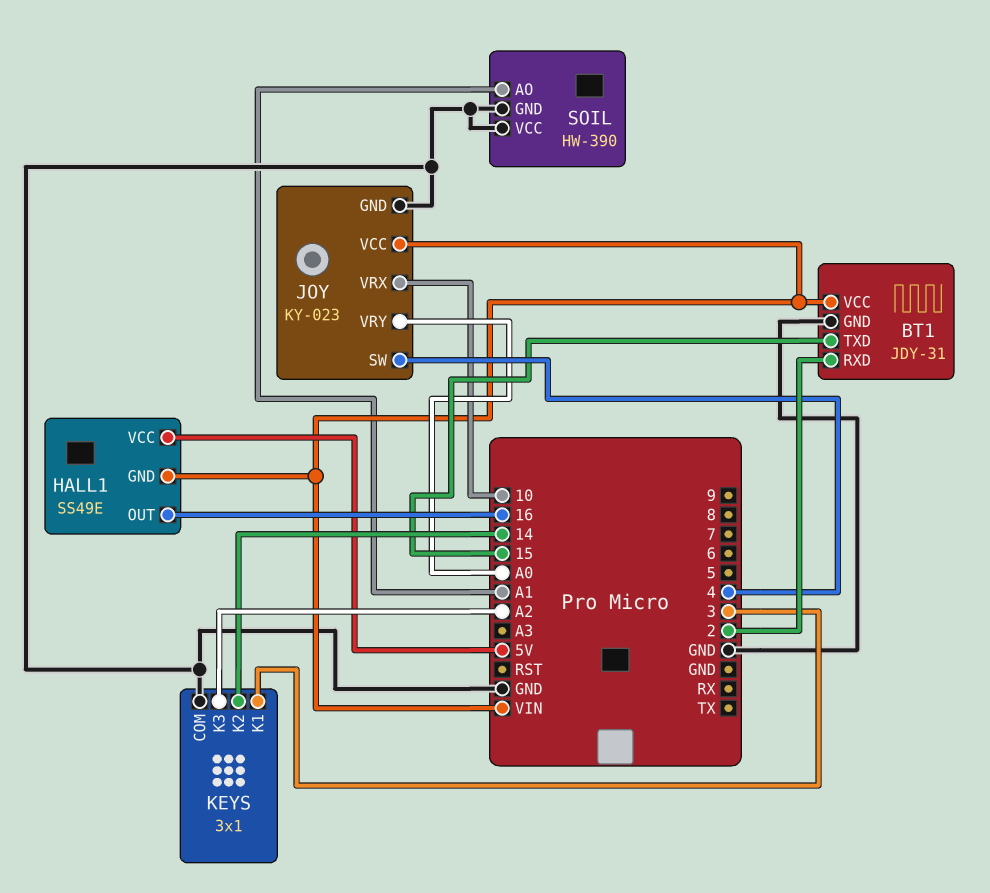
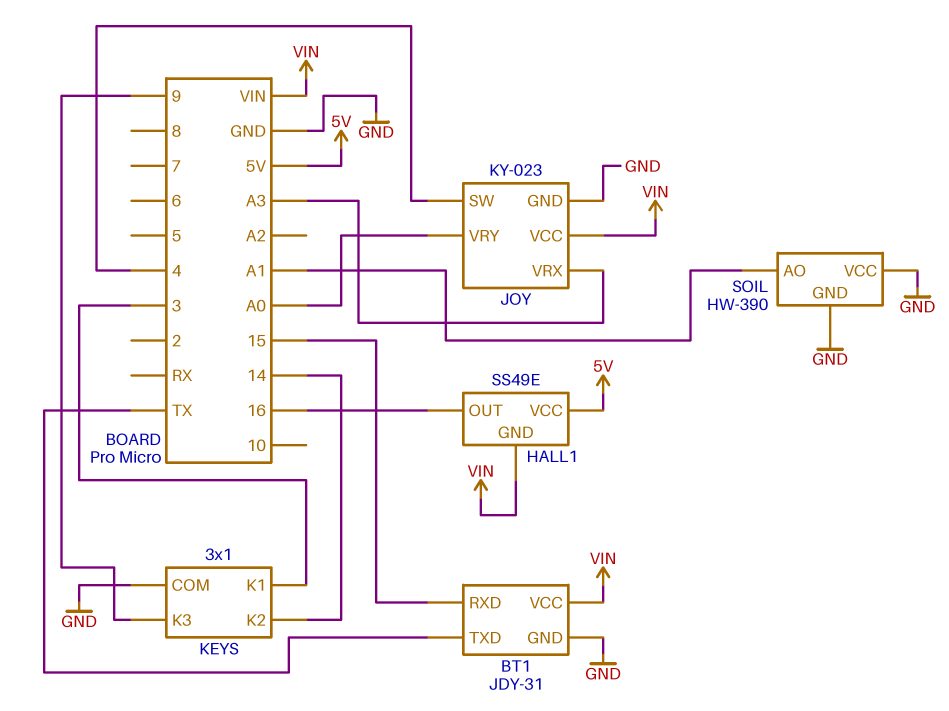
BT1 pin RXD: 2 -> 15
BT1 pin TXD: 15 -> TX
JOY pin VRX: 10 -> A3
KEYS pin K3: A2 -> 9

